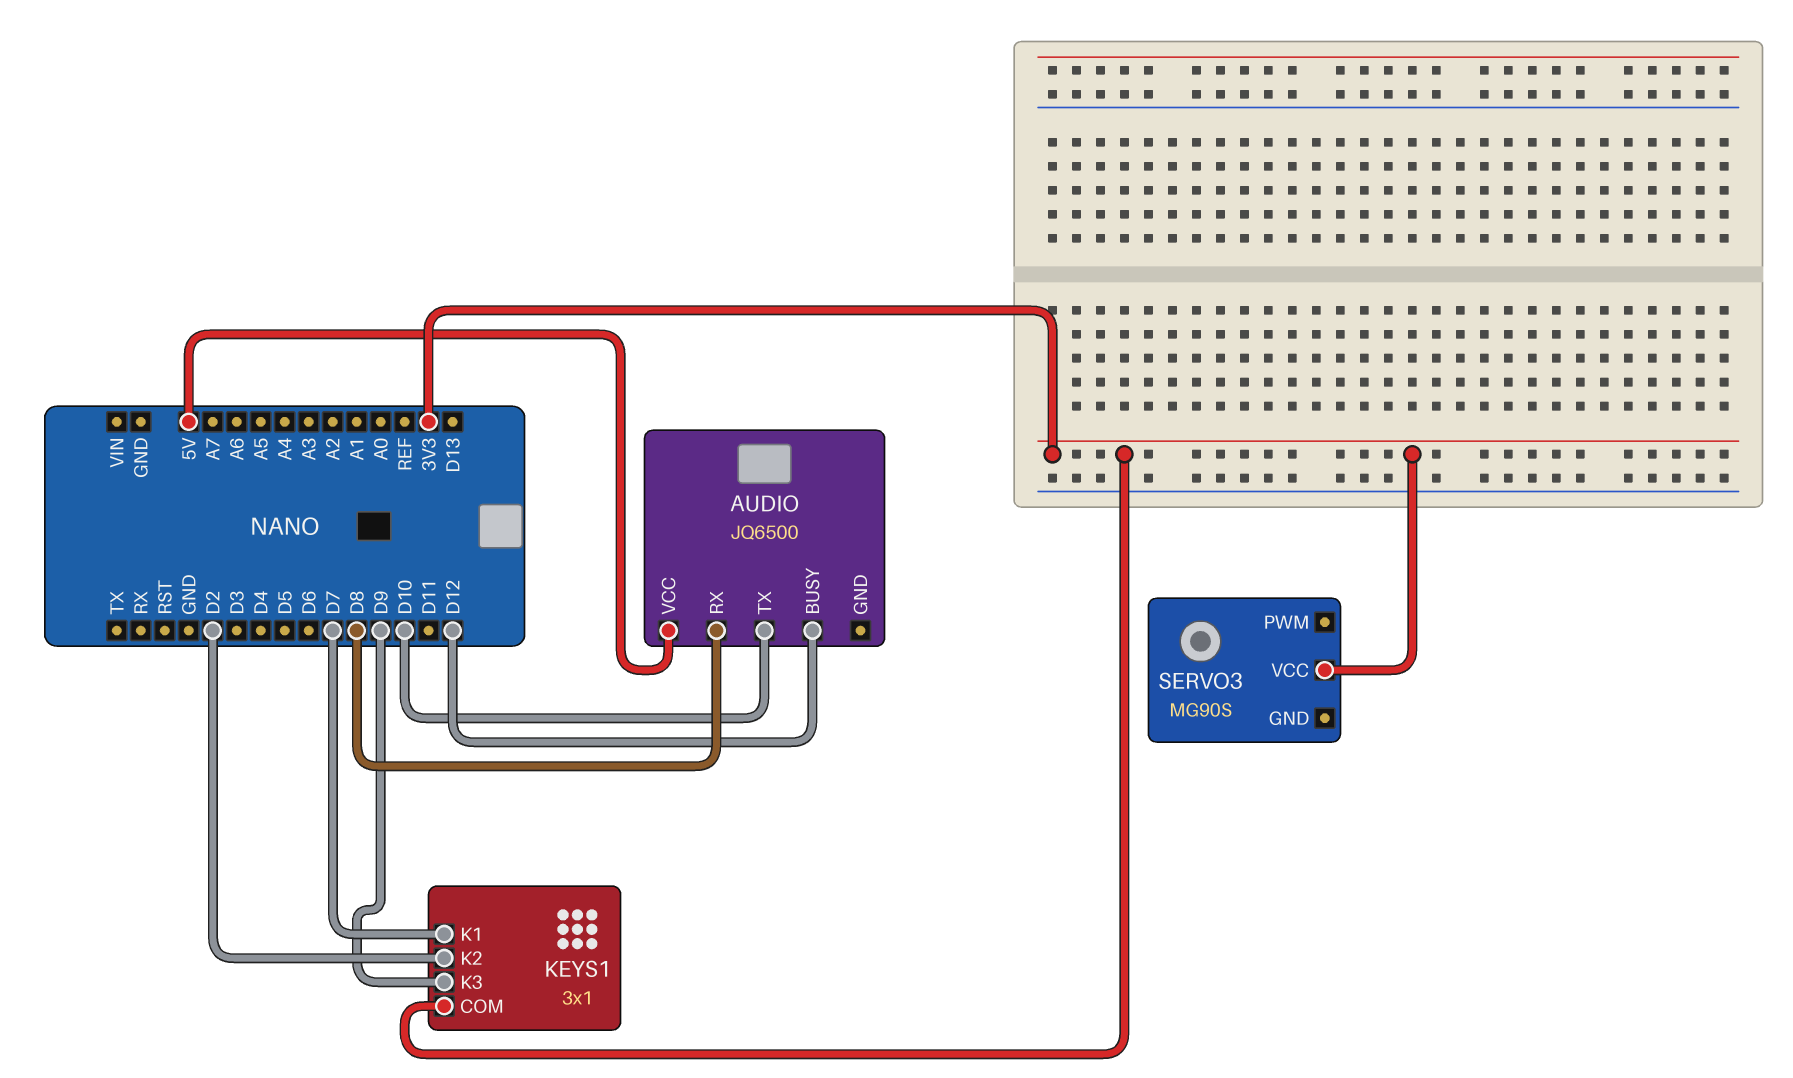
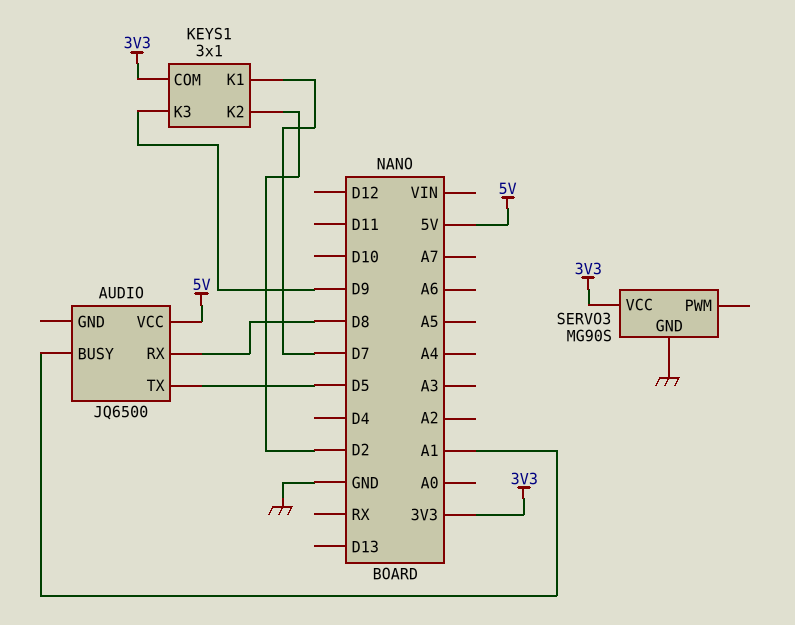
AUDIO pin BUSY: D12 -> A1
AUDIO pin TX: D10 -> D5
SERVO3 pin GND: none -> GND

